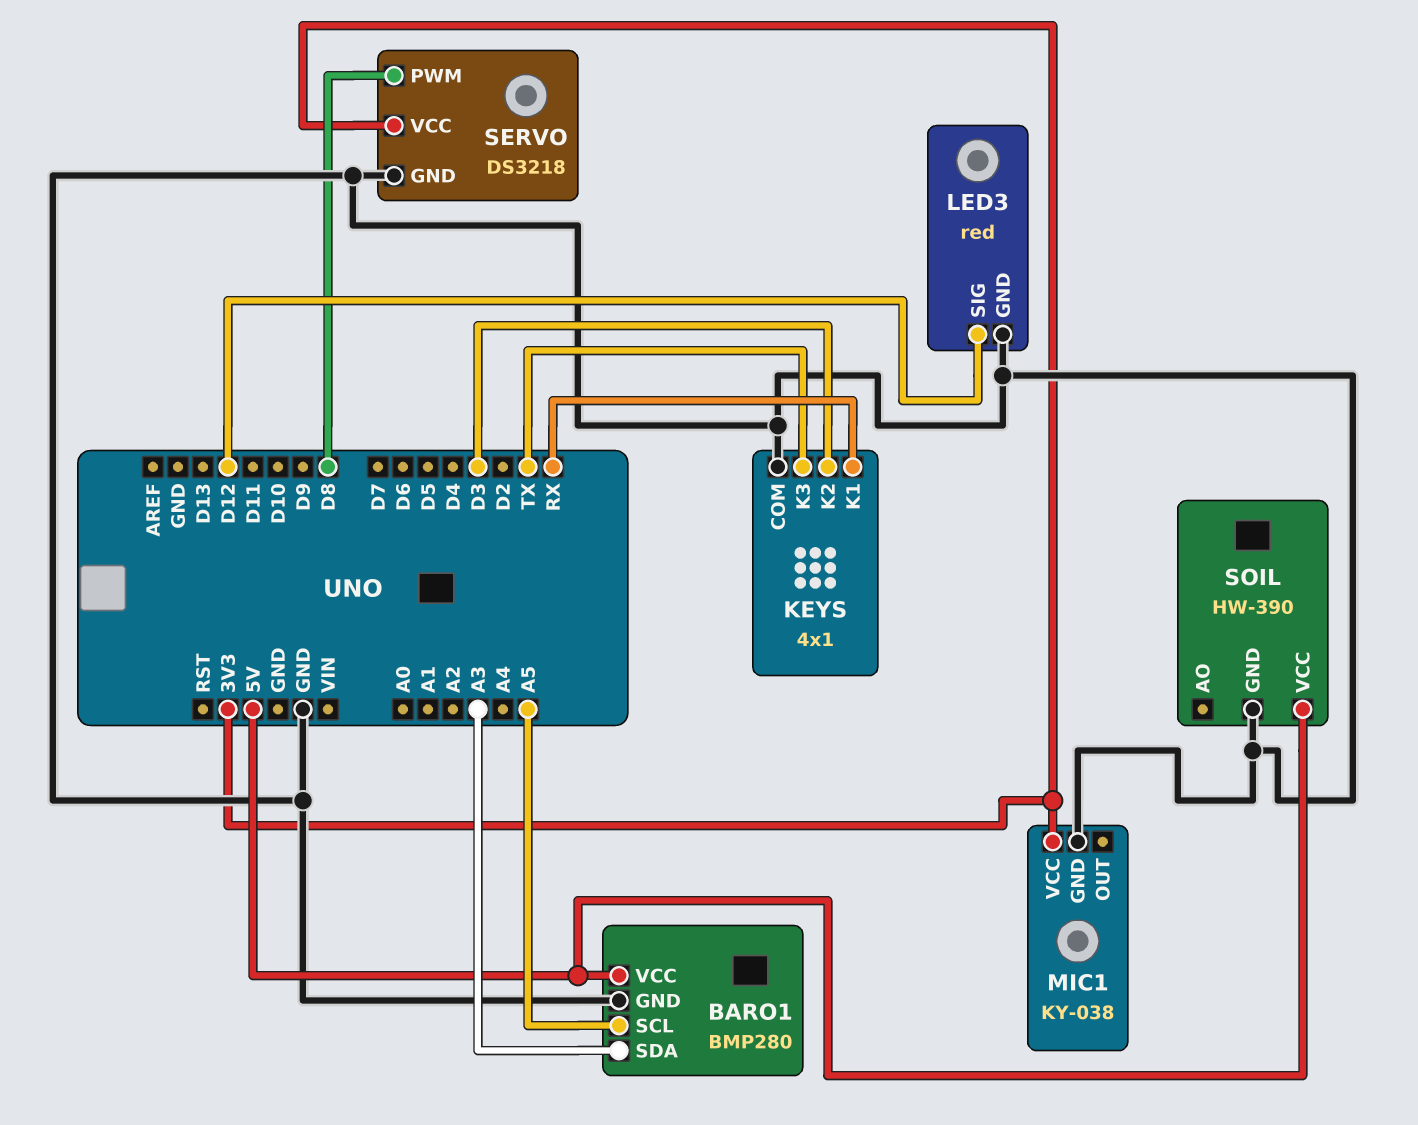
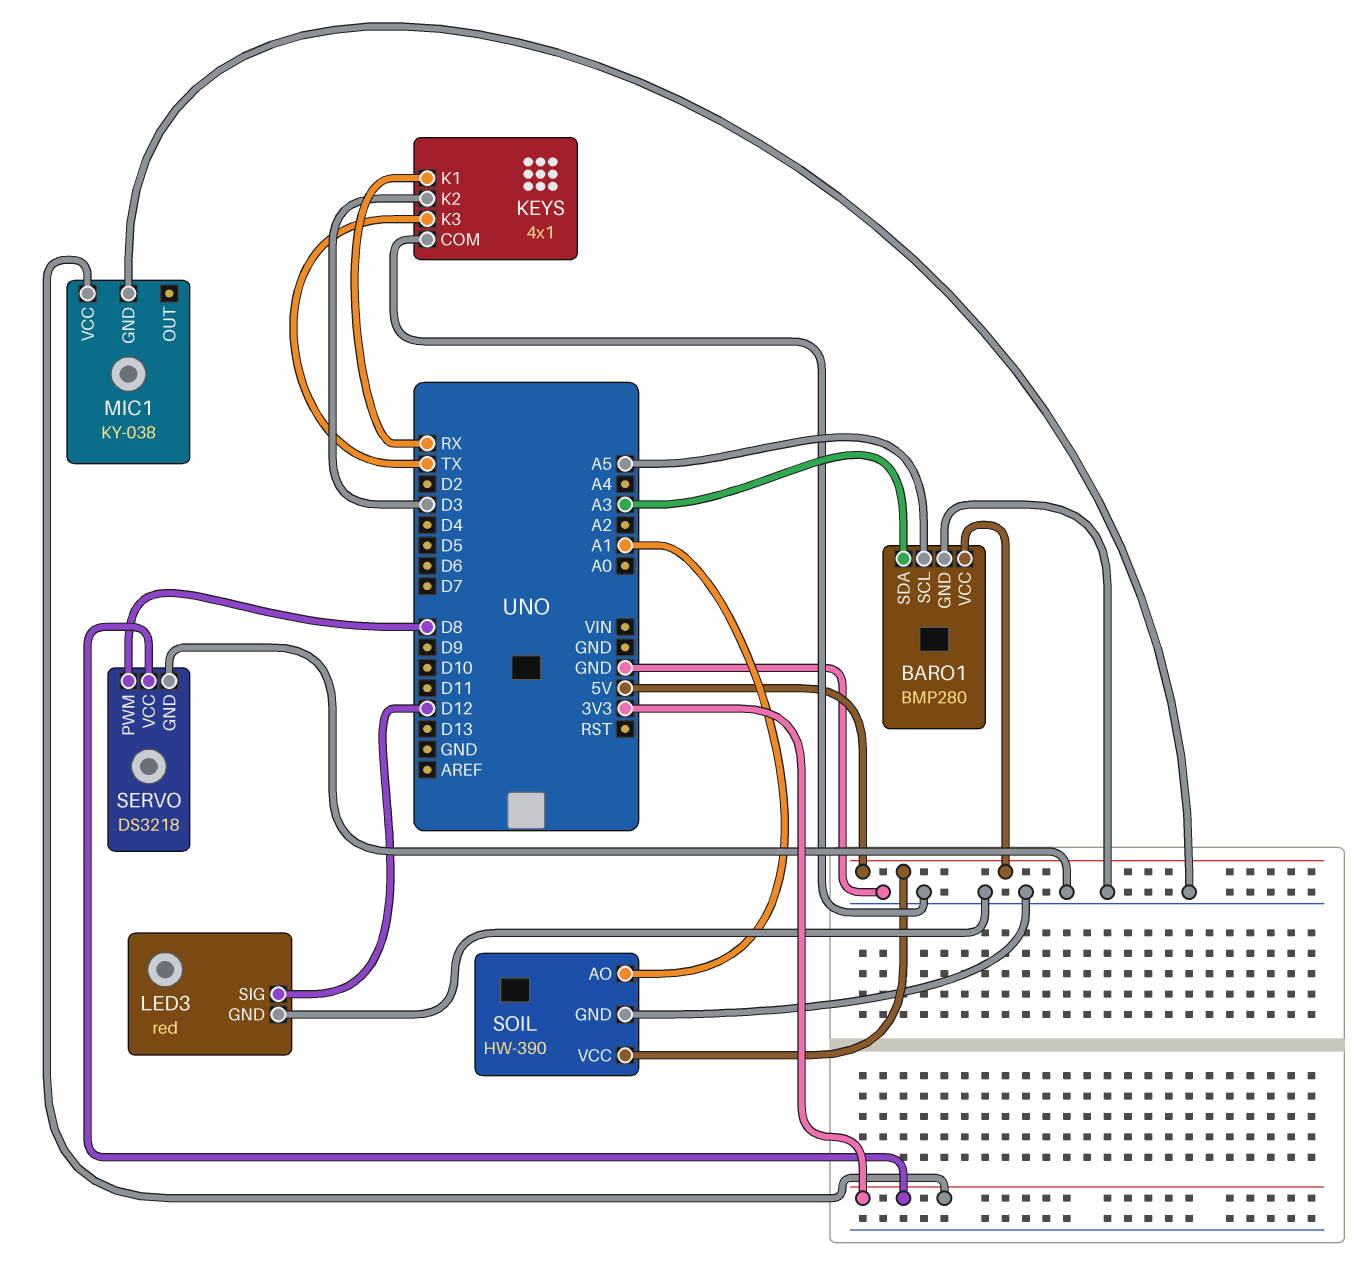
SOIL pin AO: none -> A1

